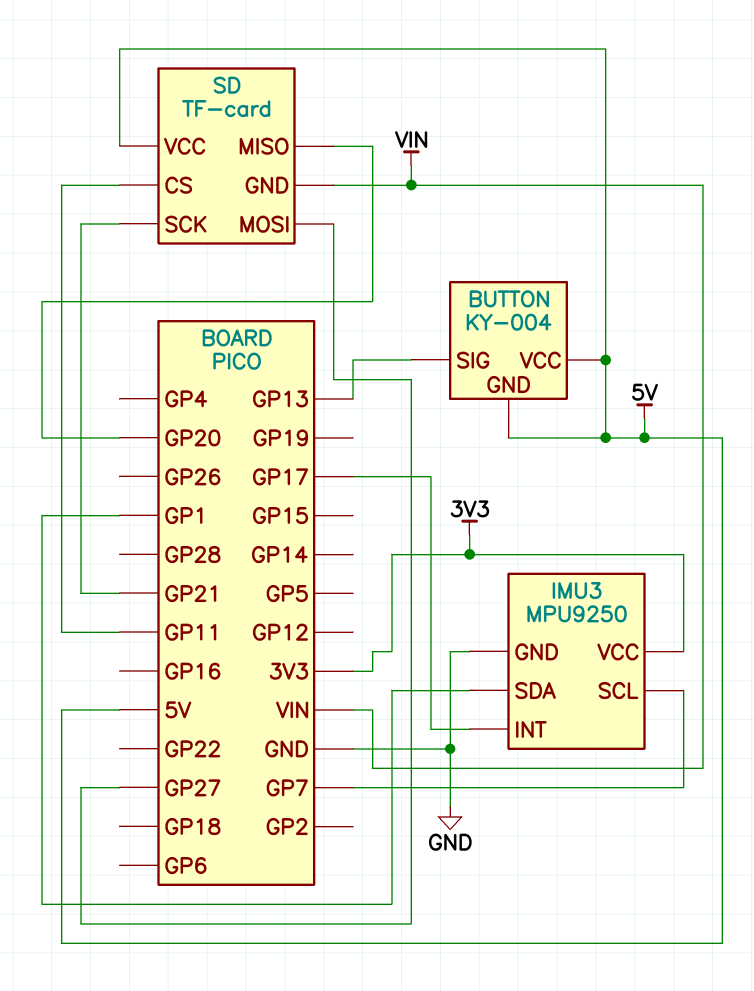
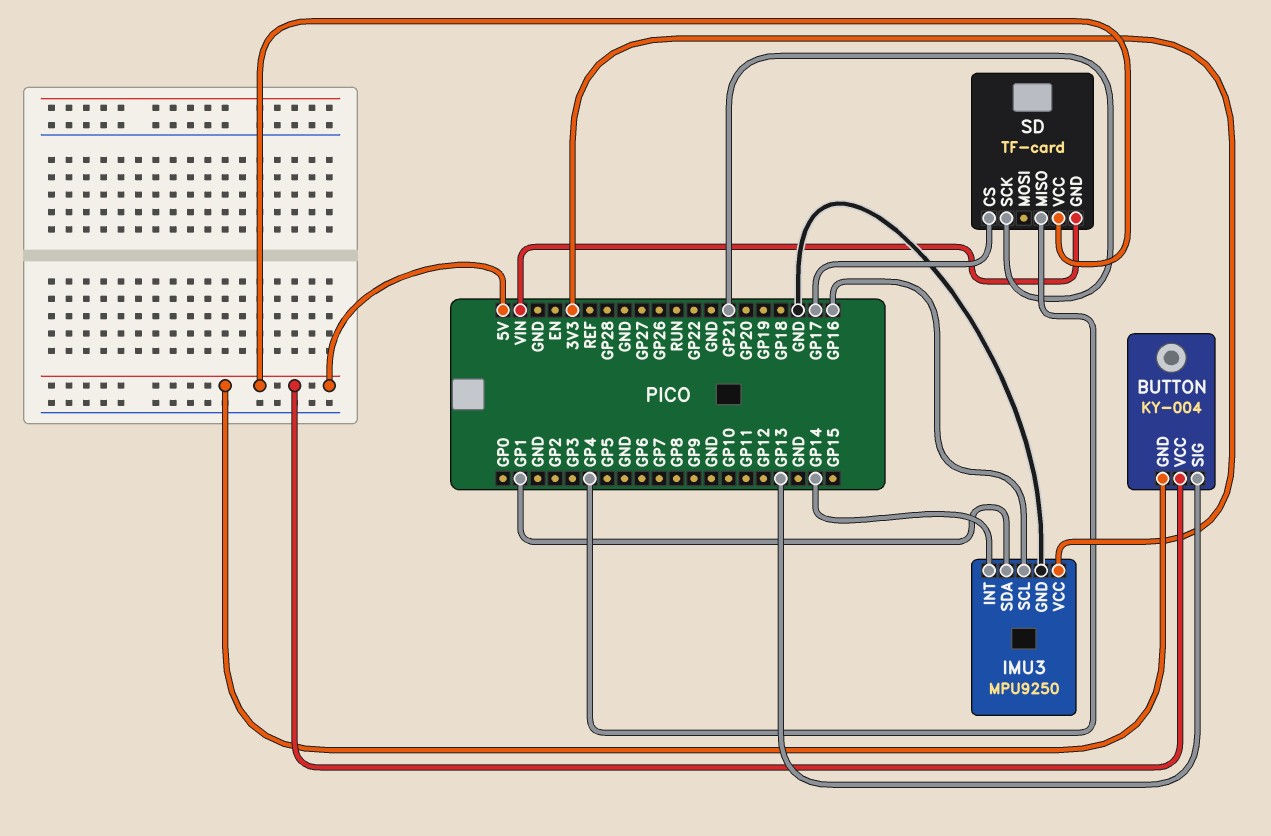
IMU3 pin INT: GP17 -> GP14
IMU3 pin SCL: GP7 -> GP16
SD pin CS: GP11 -> GP17
SD pin MISO: GP20 -> GP4
SD pin MOSI: GP27 -> none

